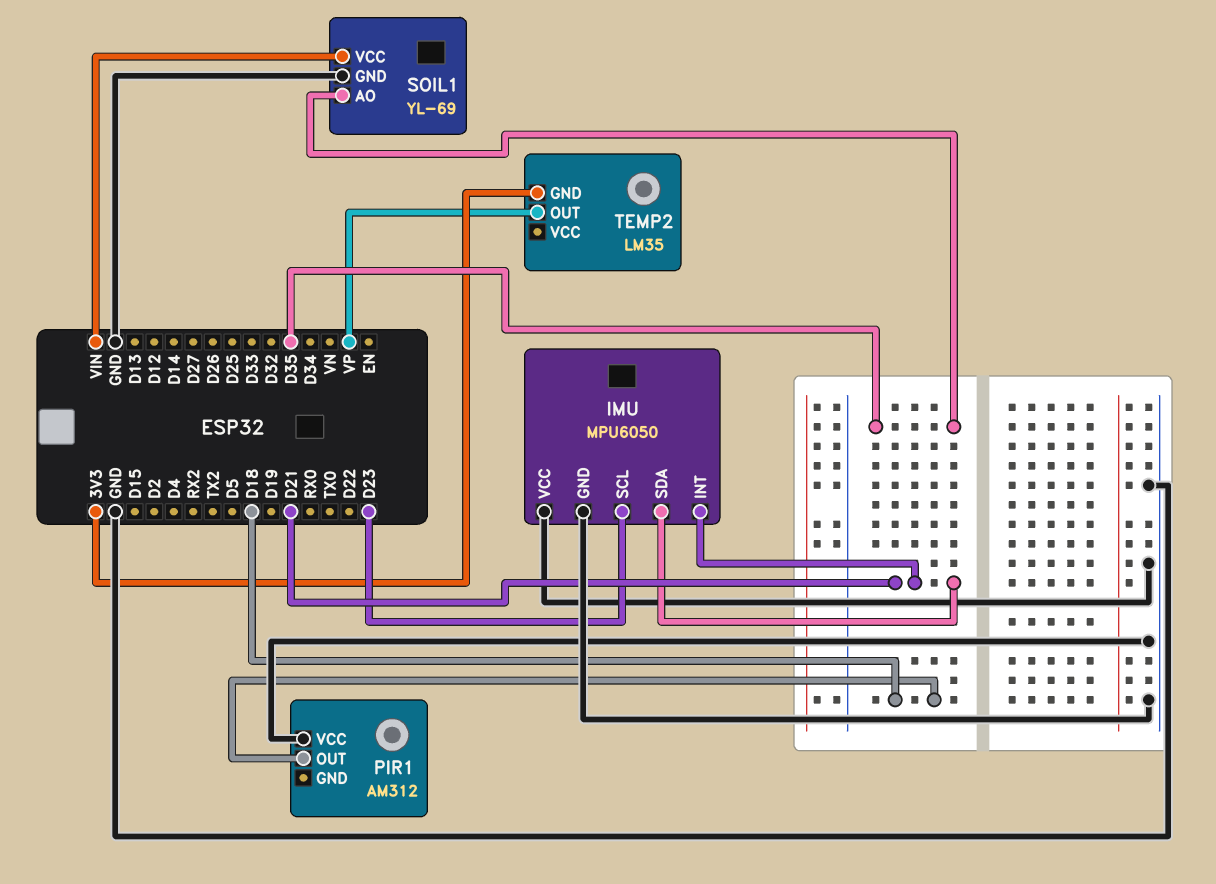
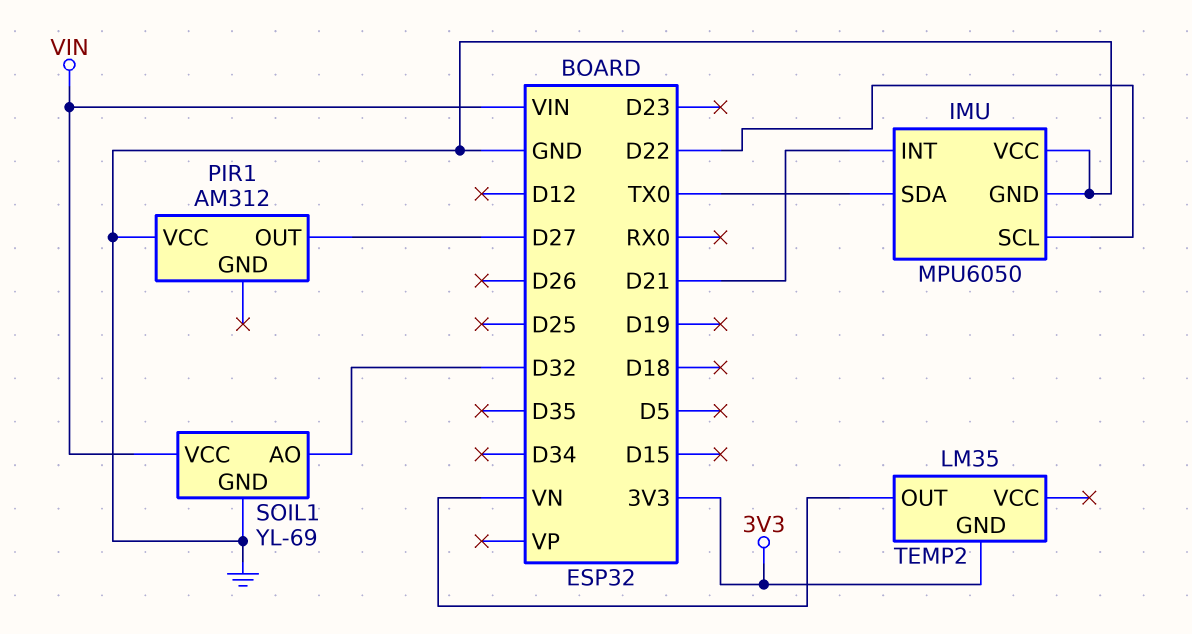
IMU pin SCL: D23 -> D22
IMU pin SDA: D21 -> TX0
PIR1 pin OUT: D18 -> D27
SOIL1 pin AO: D35 -> D32
TEMP2 pin OUT: VP -> VN

